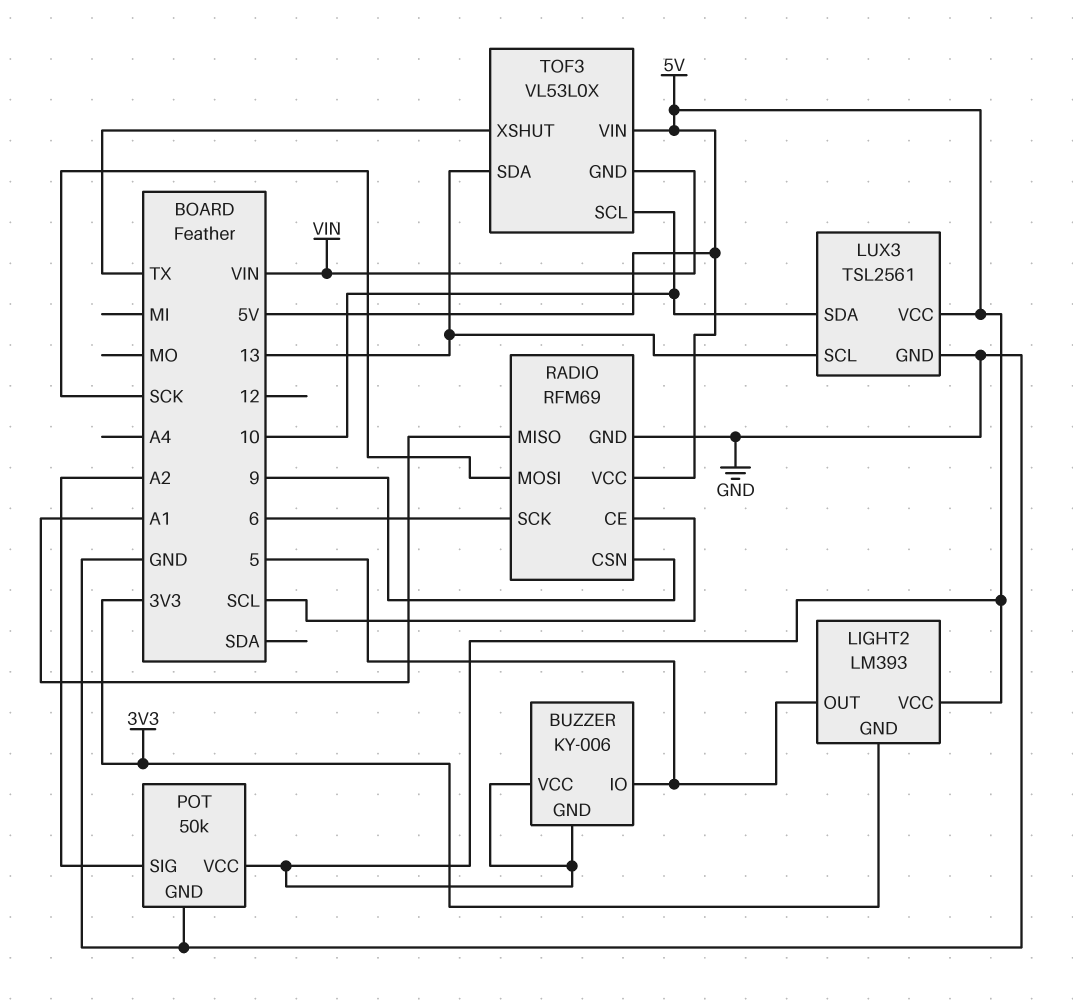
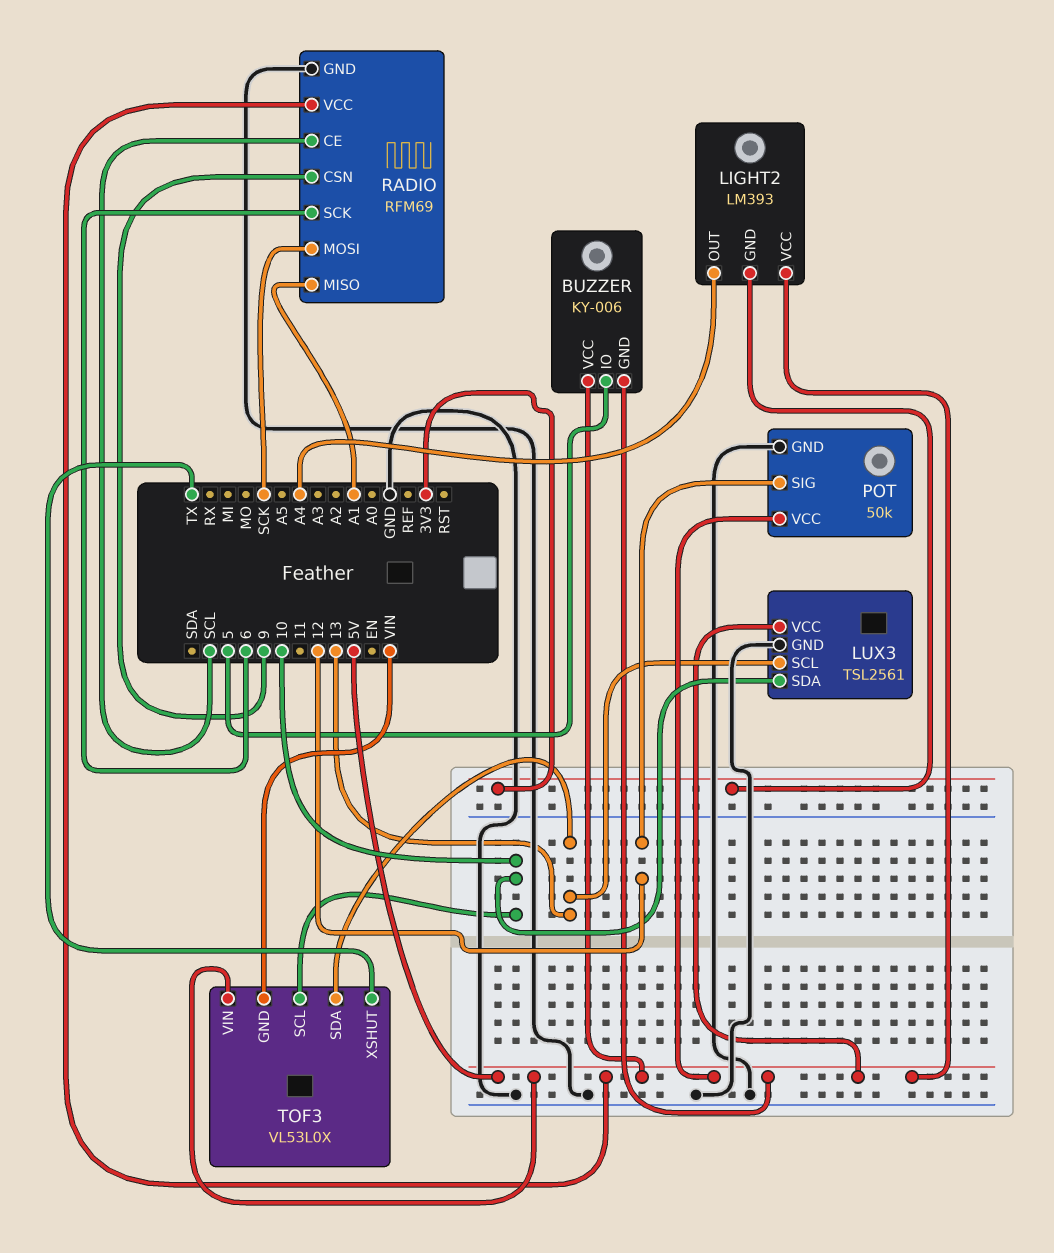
LIGHT2 pin OUT: 5 -> A4
POT pin SIG: A2 -> 12

